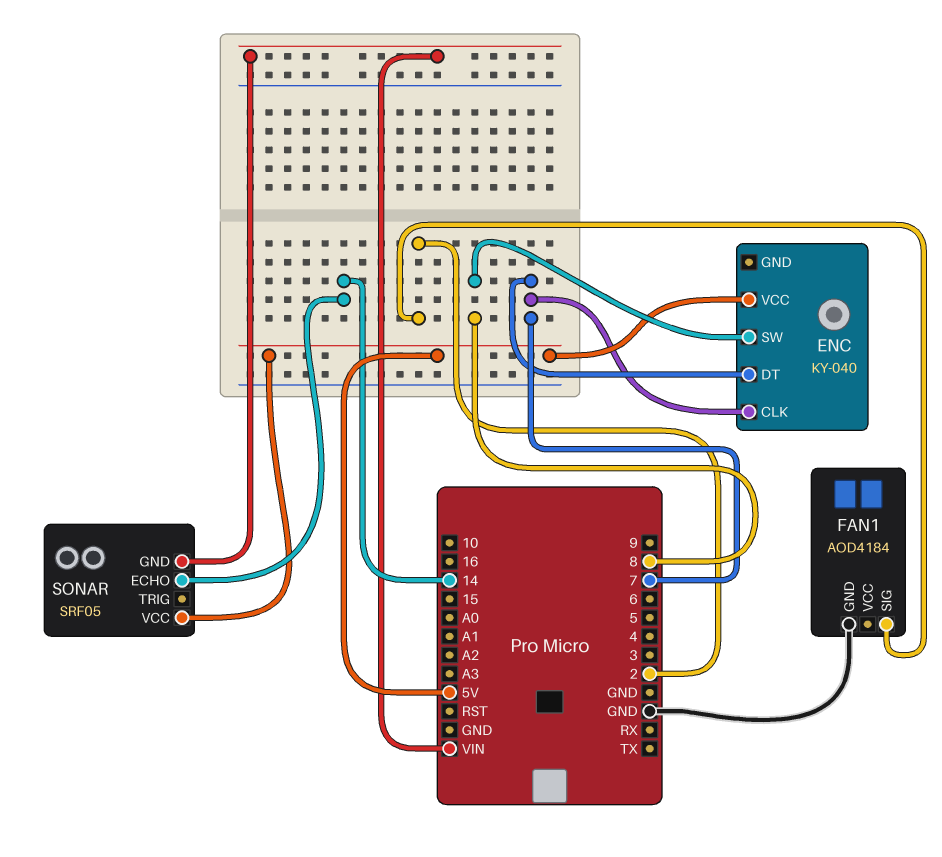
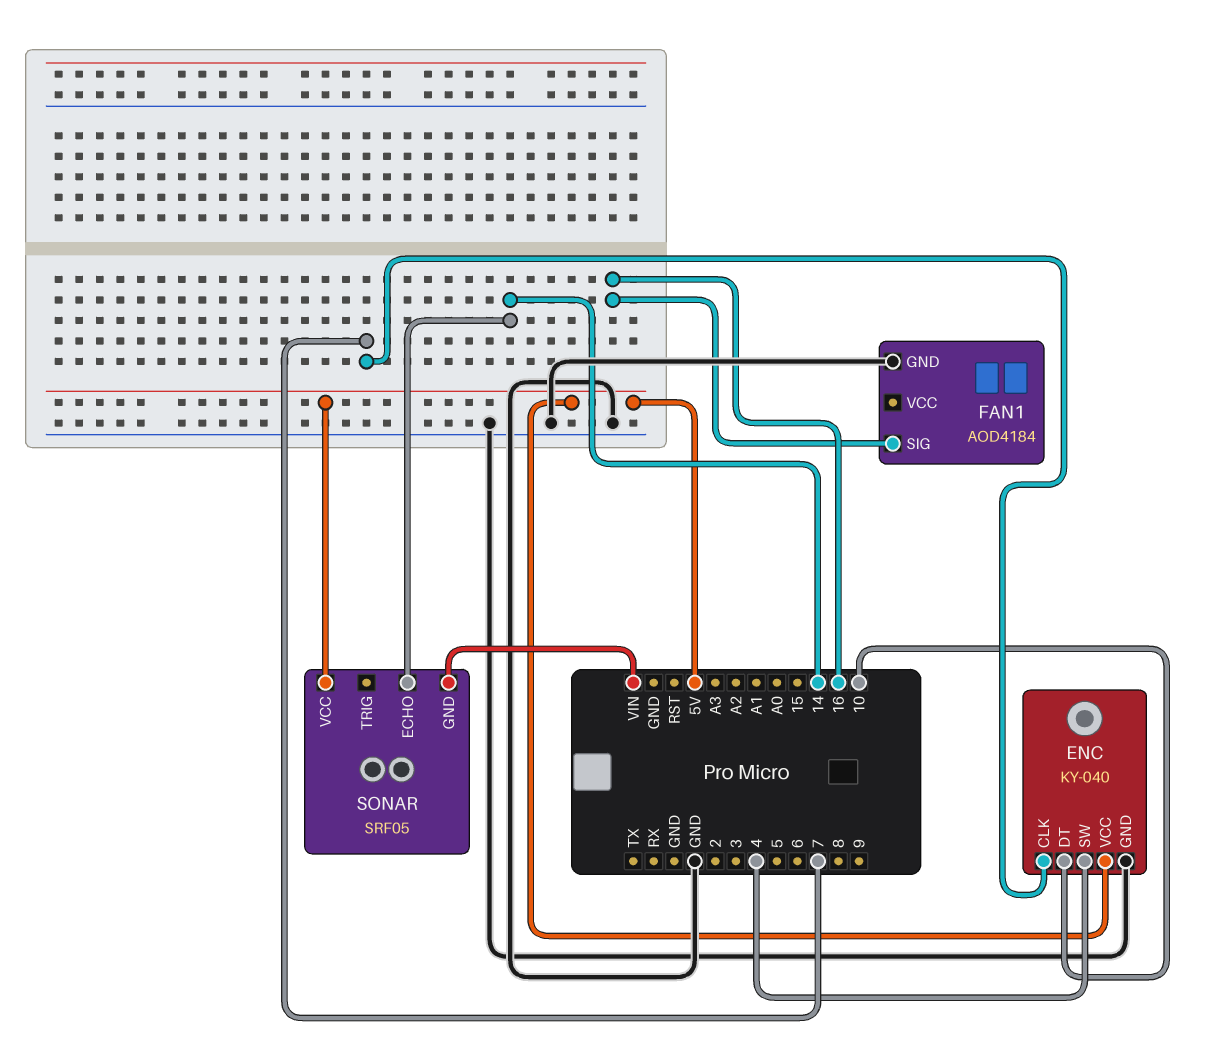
ENC pin DT: 7 -> 10
ENC pin GND: none -> GND
ENC pin SW: 8 -> 4
FAN1 pin SIG: 2 -> 16

